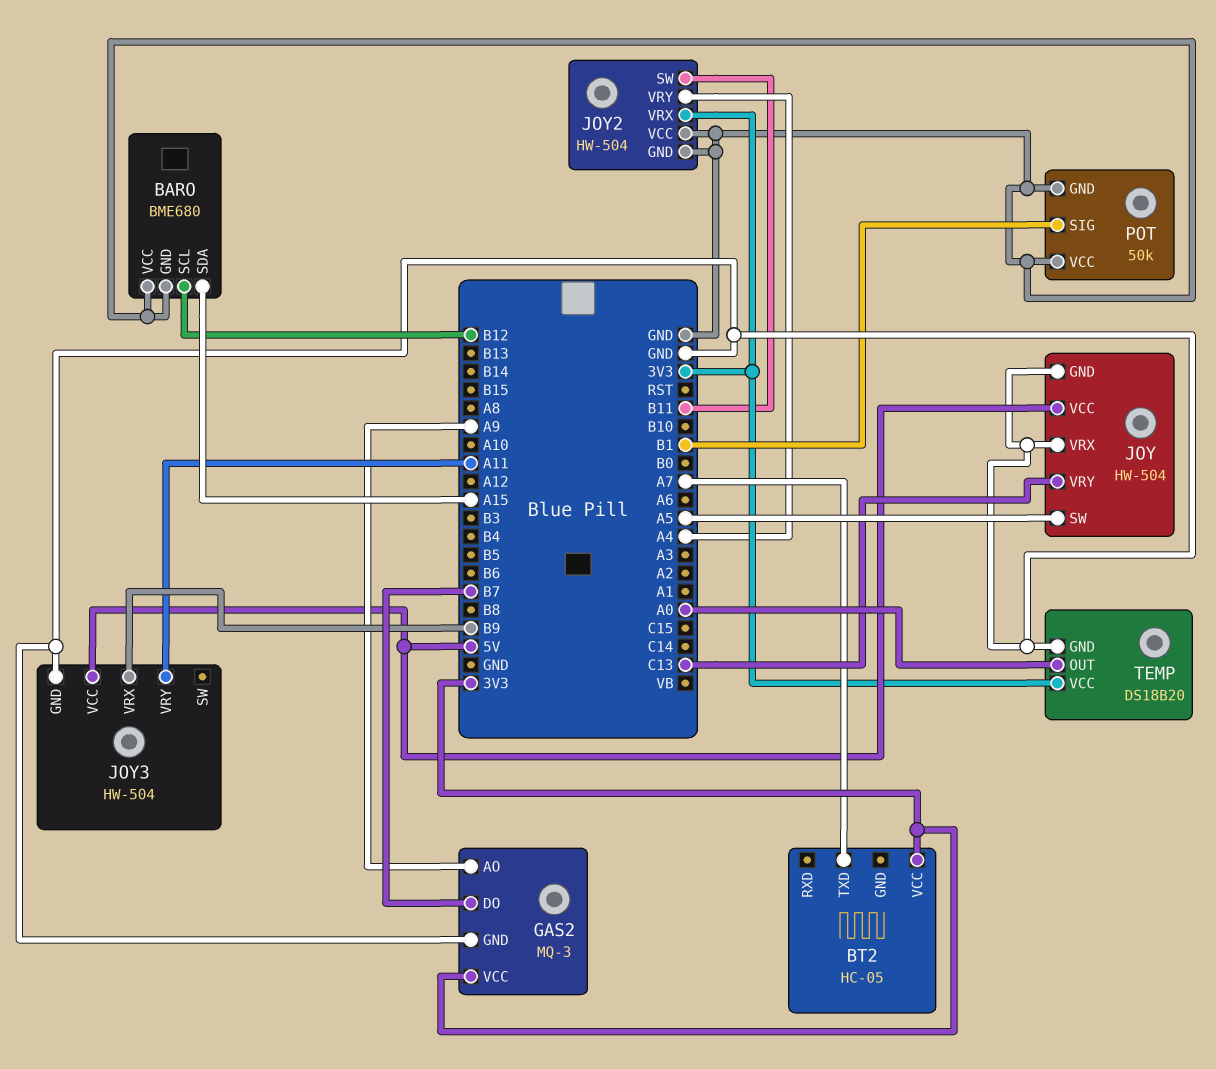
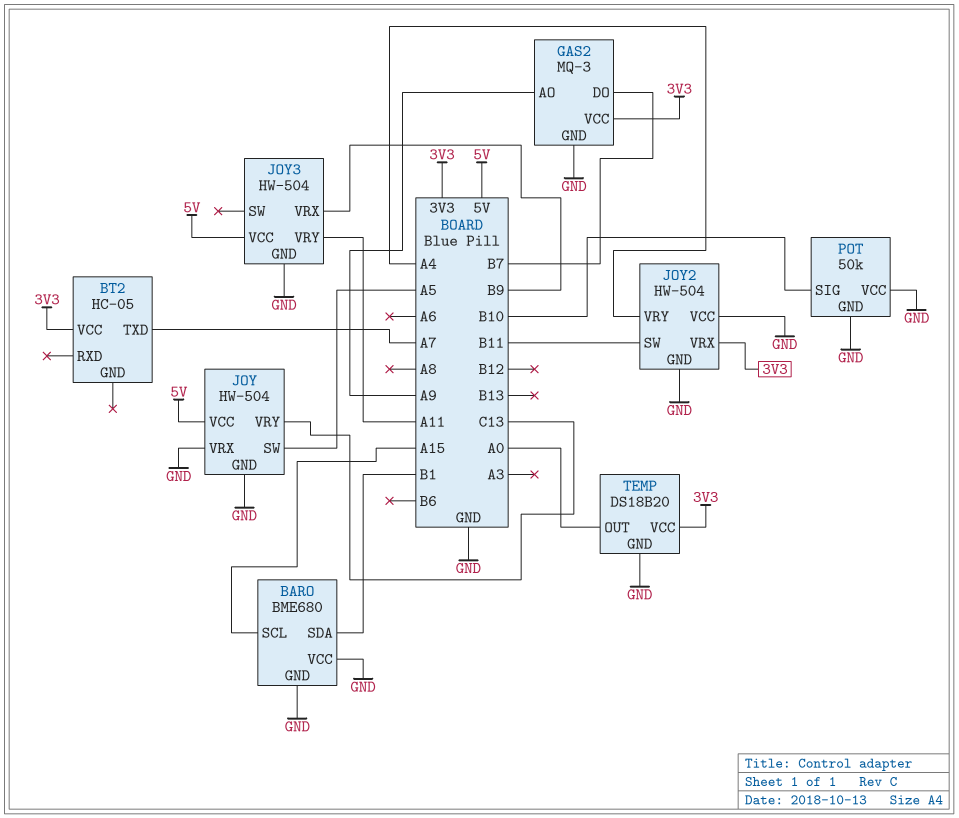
BARO pin SCL: B12 -> A15
BARO pin SDA: A15 -> B1
POT pin SIG: B1 -> B10

